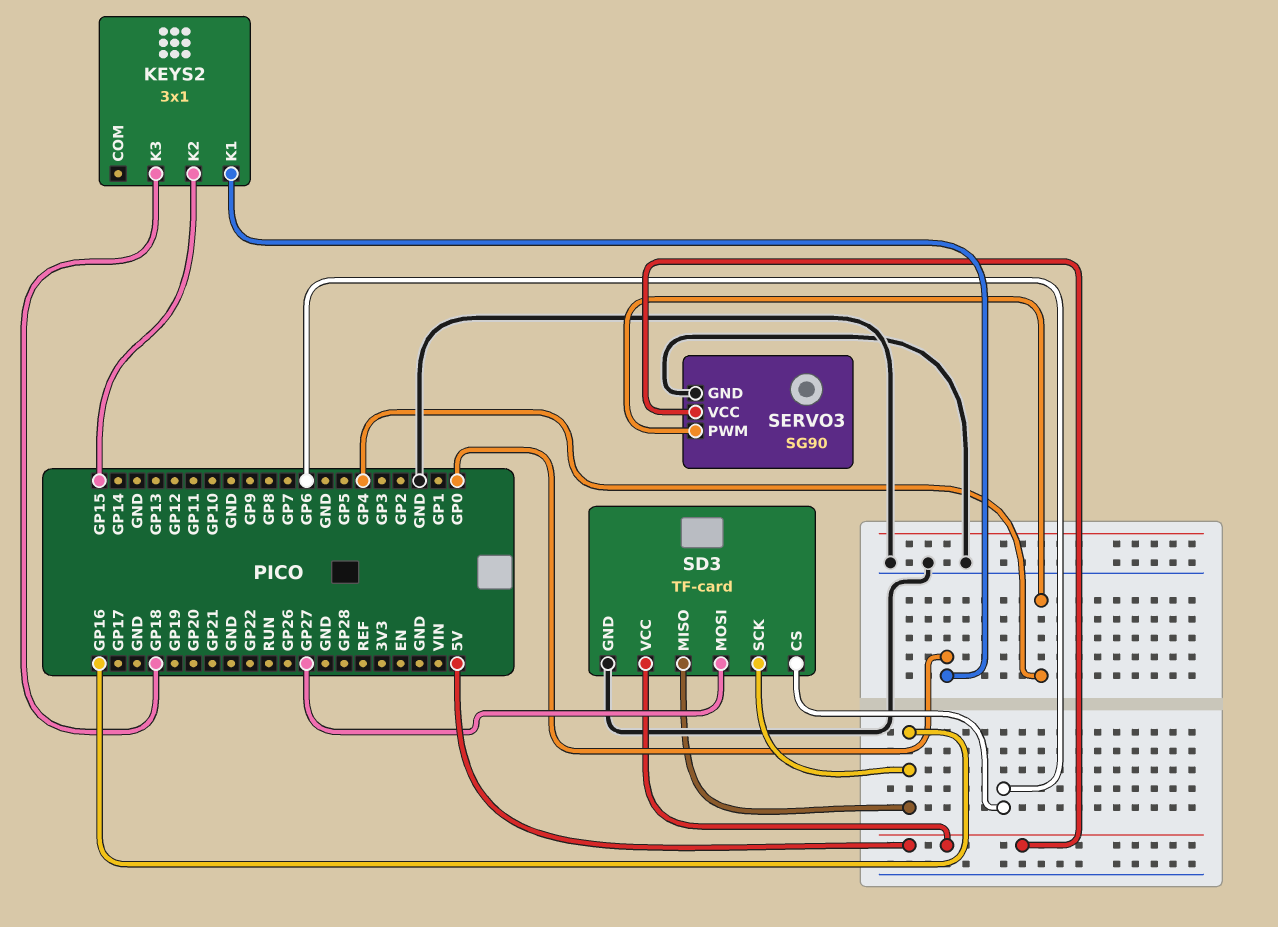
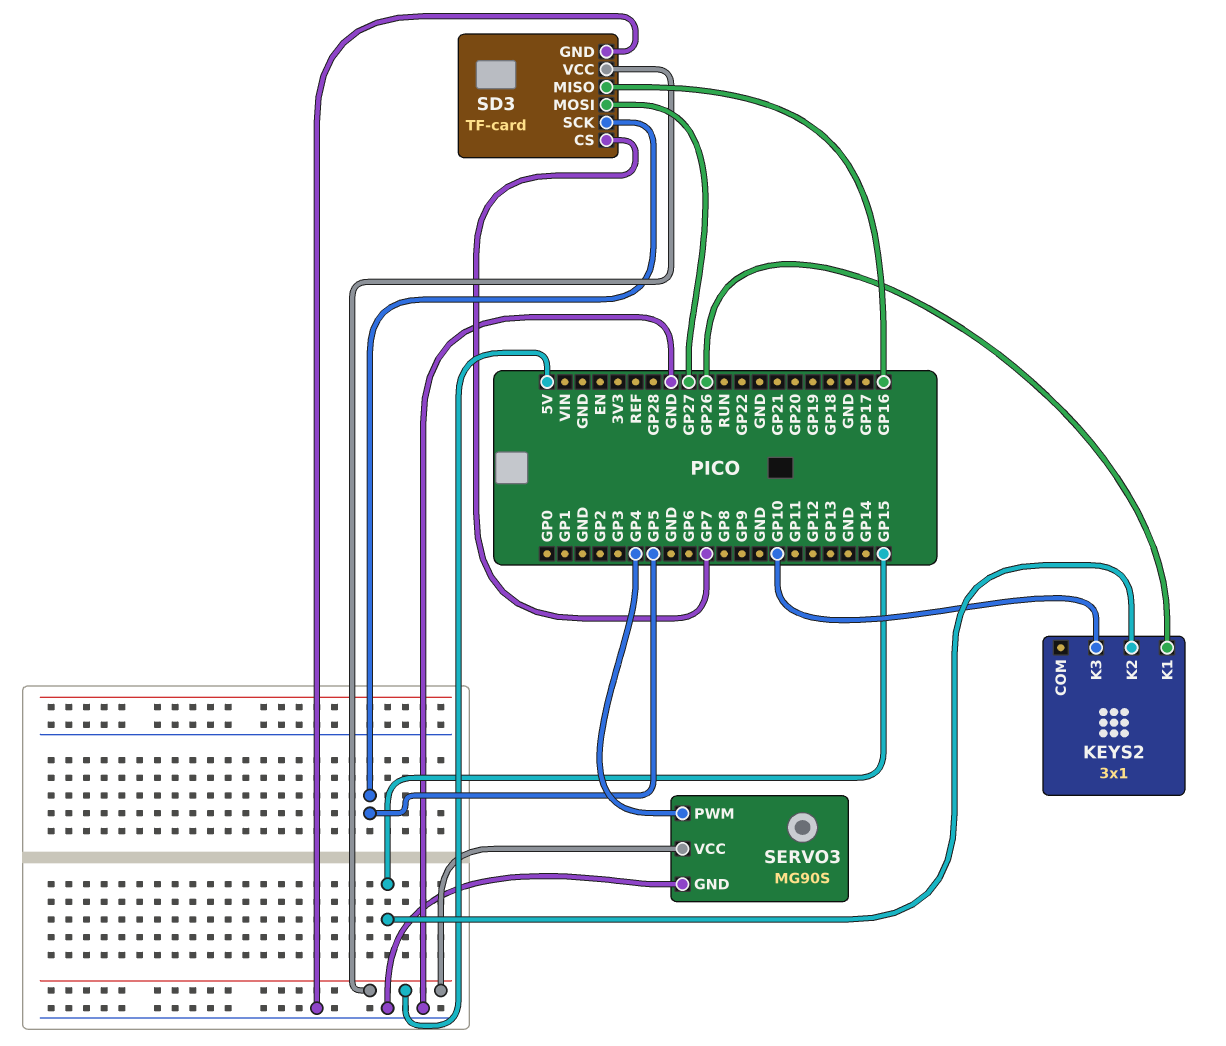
KEYS2 pin K1: GP0 -> GP26
KEYS2 pin K3: GP18 -> GP10
SD3 pin CS: GP6 -> GP7
SD3 pin SCK: GP16 -> GP5
SERVO3: SG90 -> MG90S

